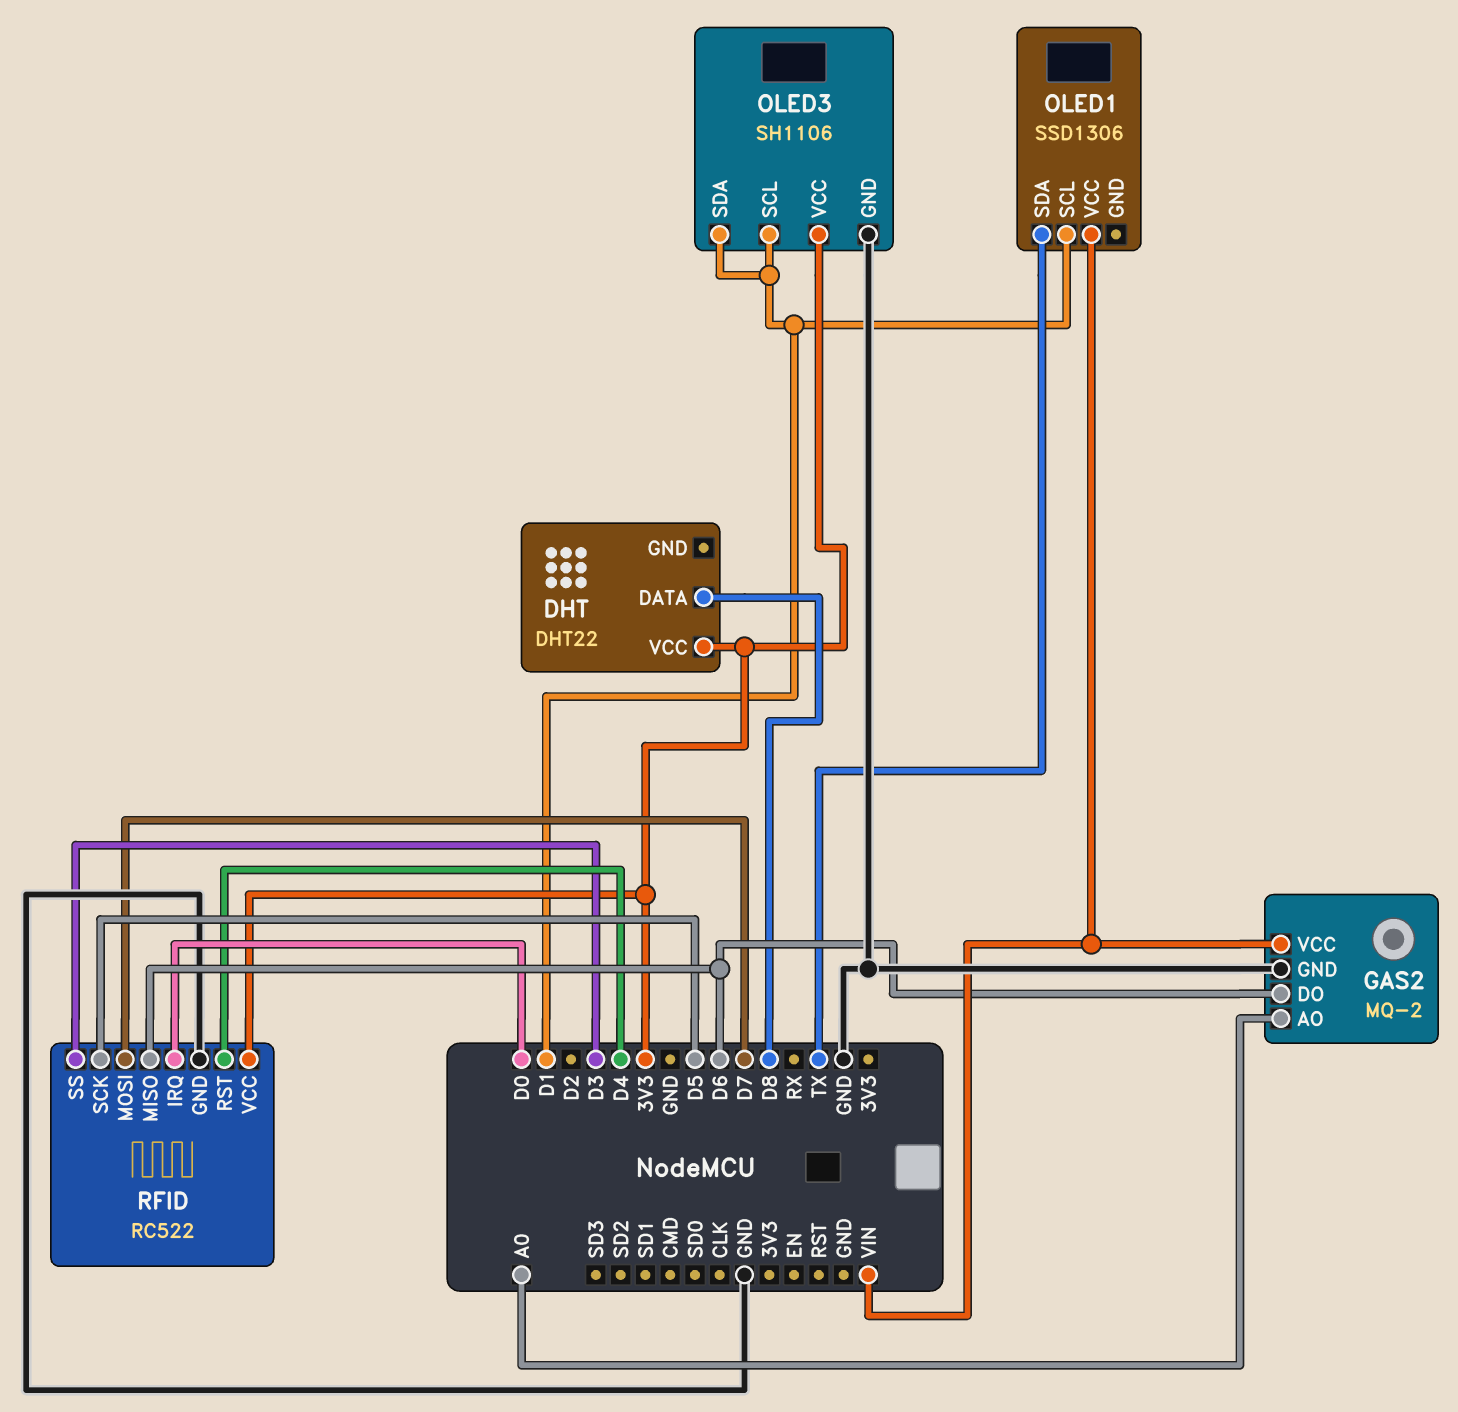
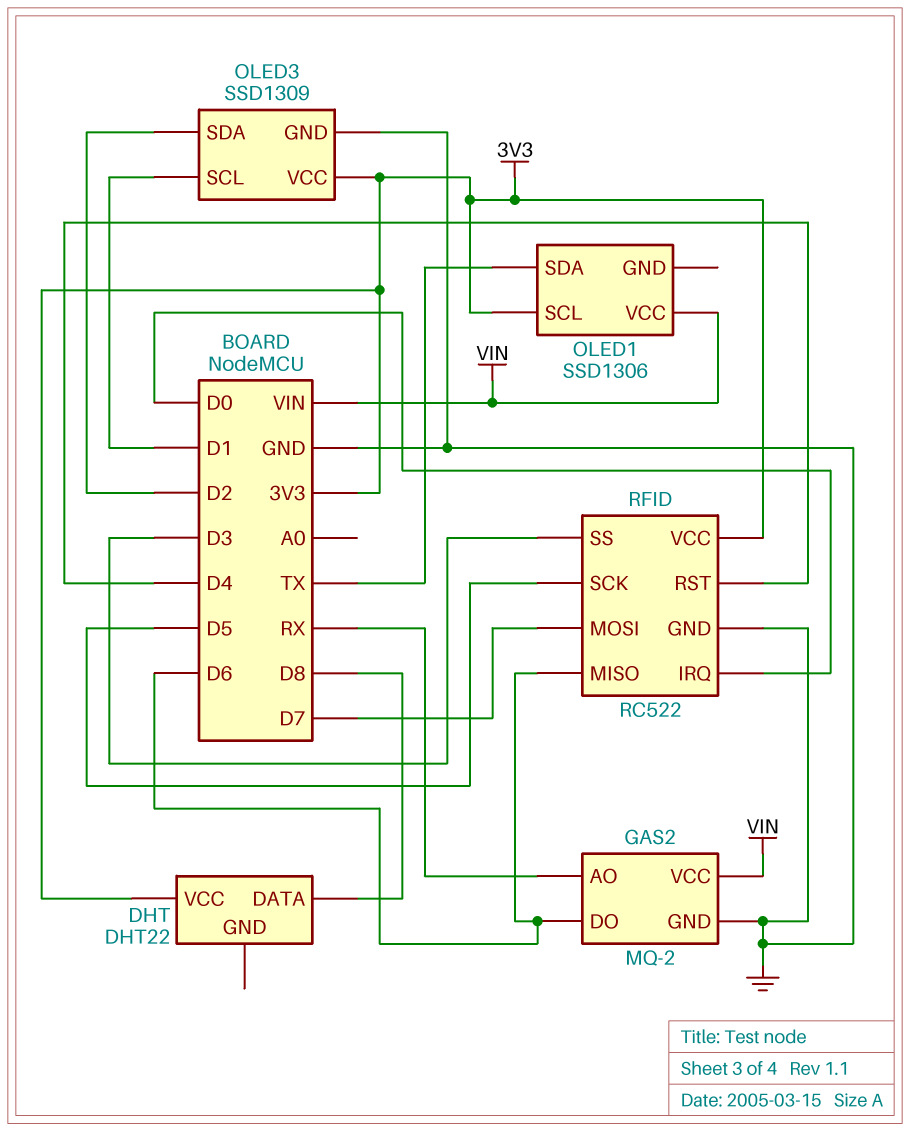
GAS2 pin AO: A0 -> RX
OLED1 pin SCL: D1 -> 3V3
OLED3: SH1106 -> SSD1309
OLED3 pin SDA: D1 -> D2

